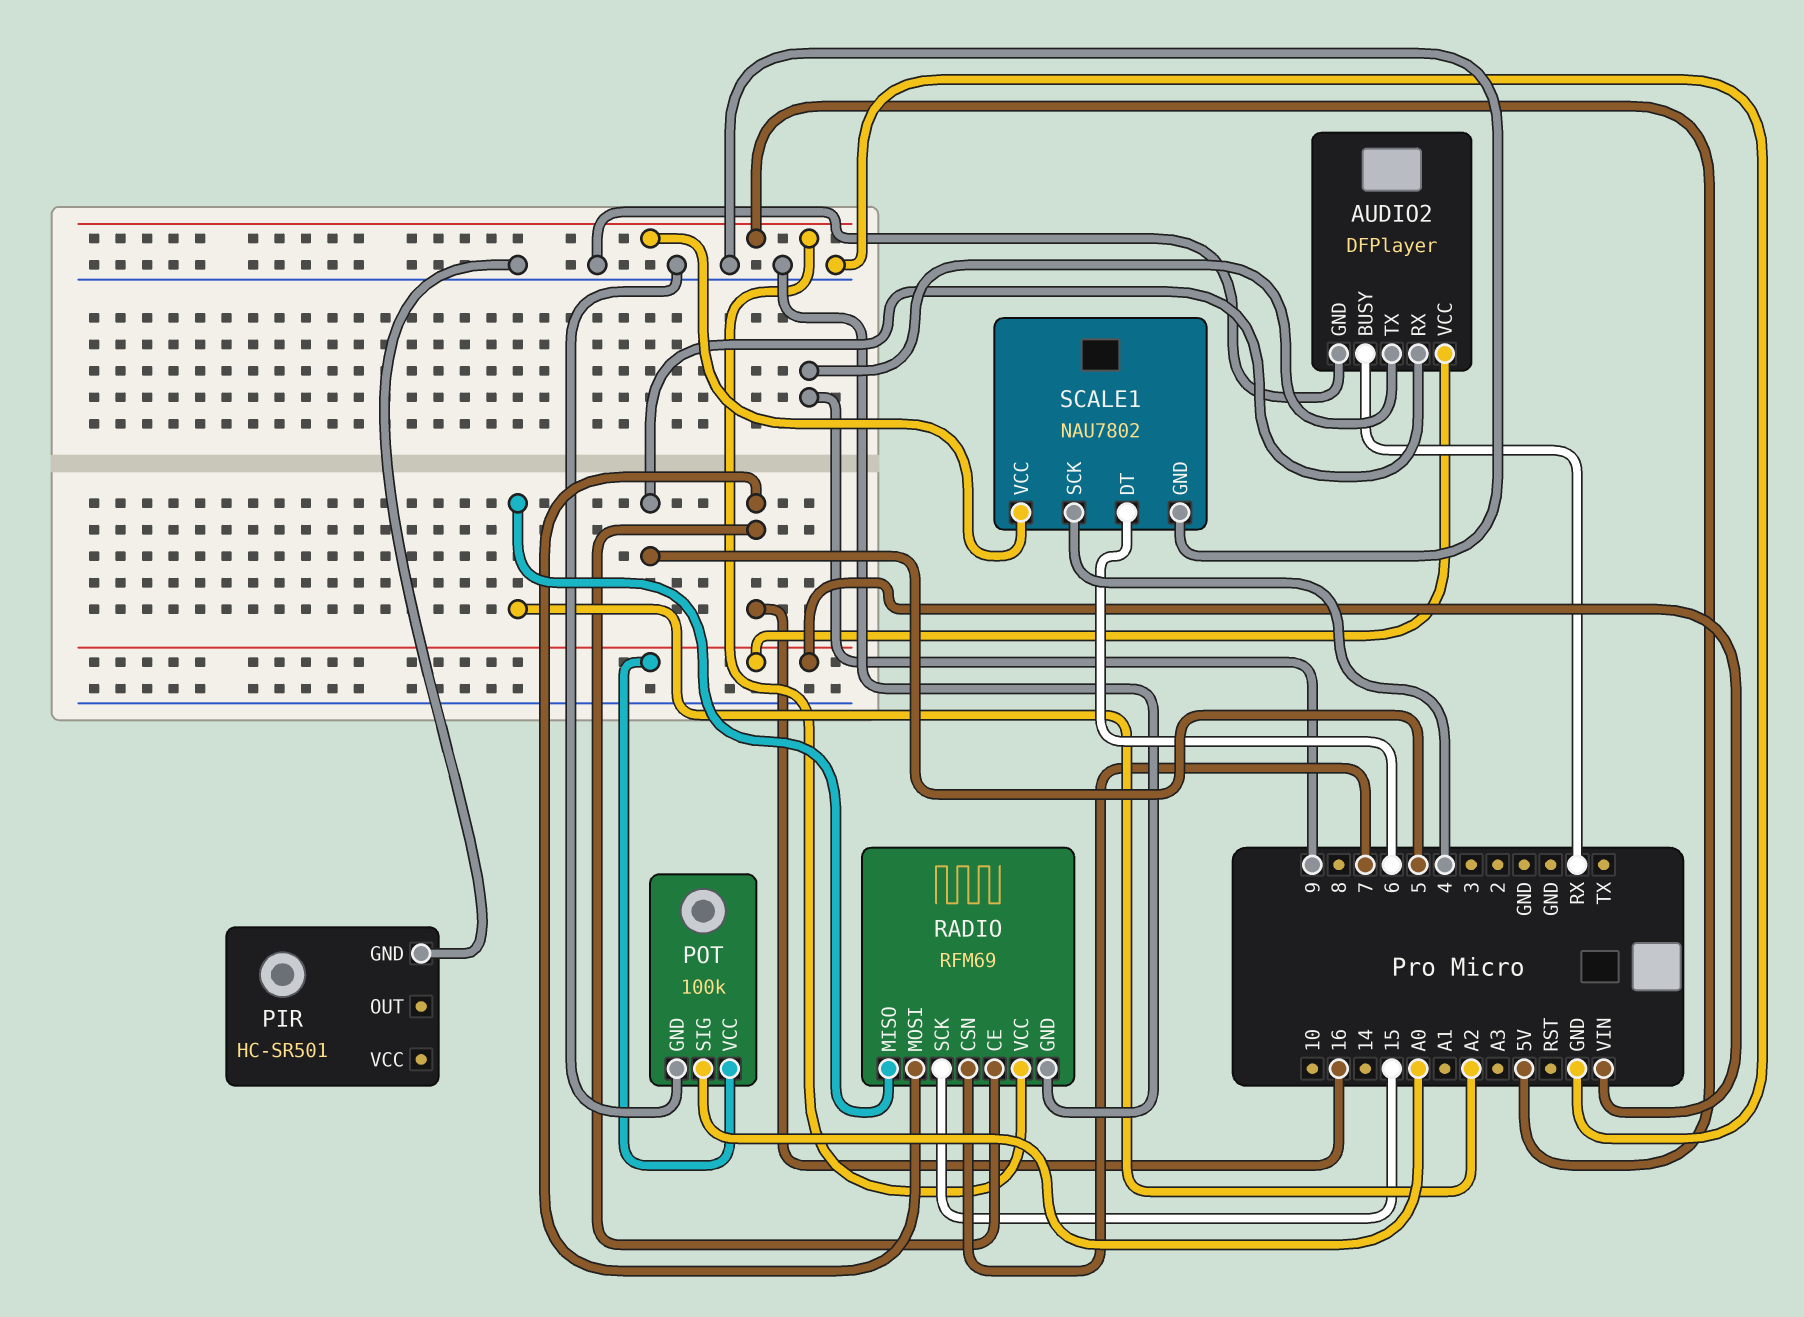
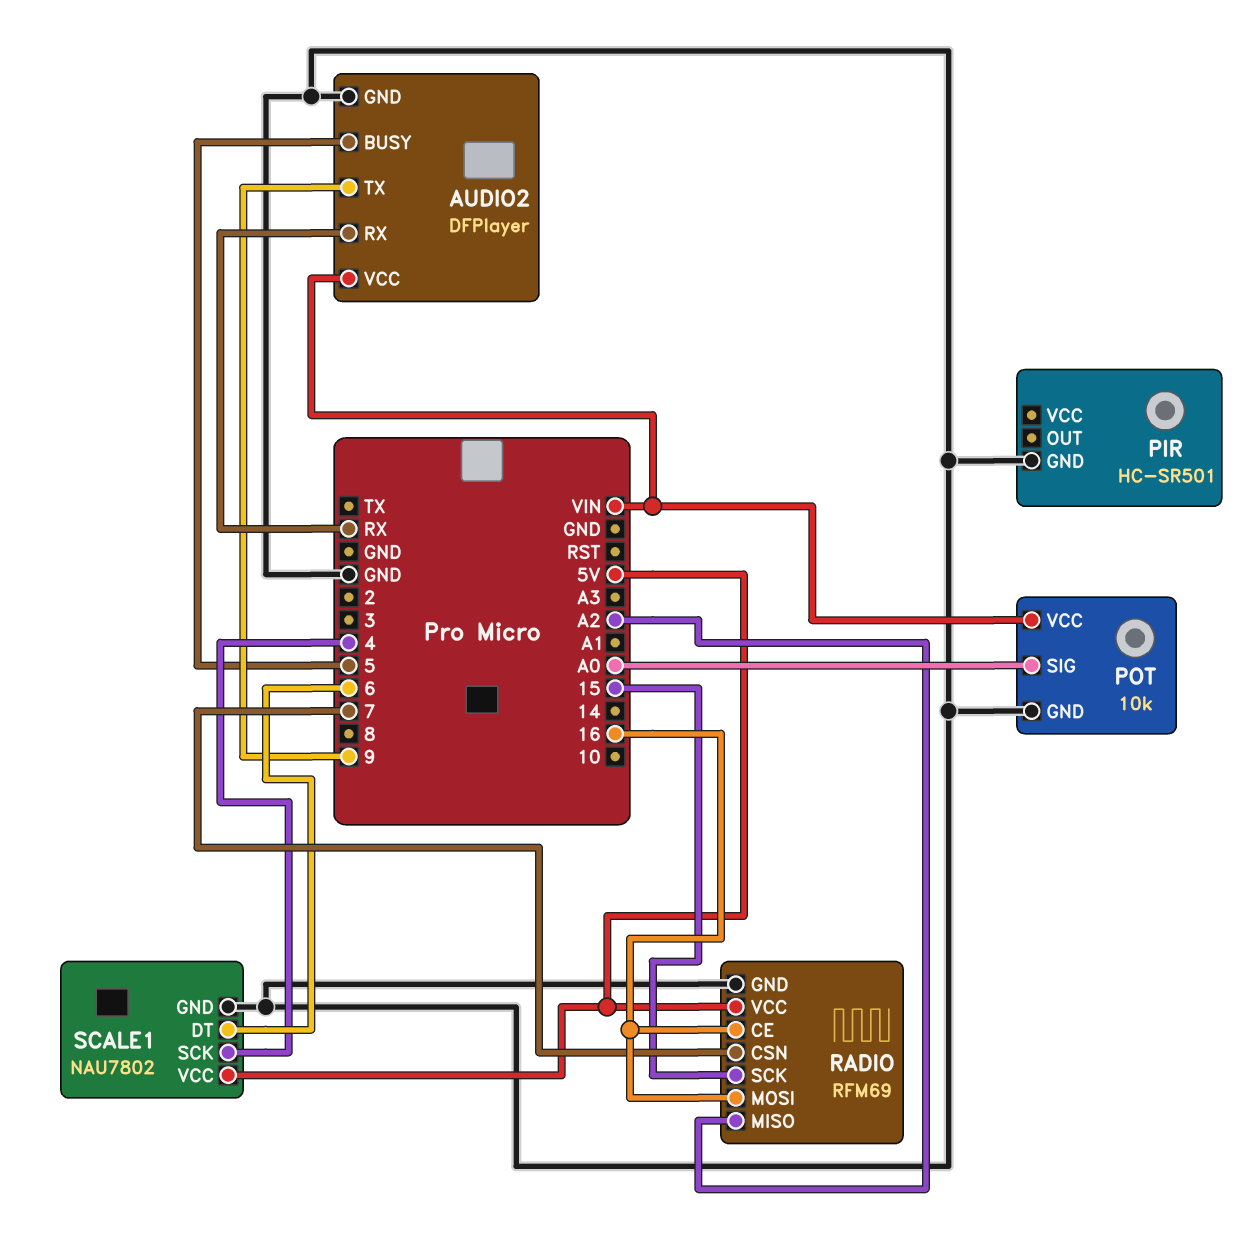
AUDIO2 pin BUSY: RX -> 5
AUDIO2 pin RX: 5 -> RX
POT: 100k -> 10k

